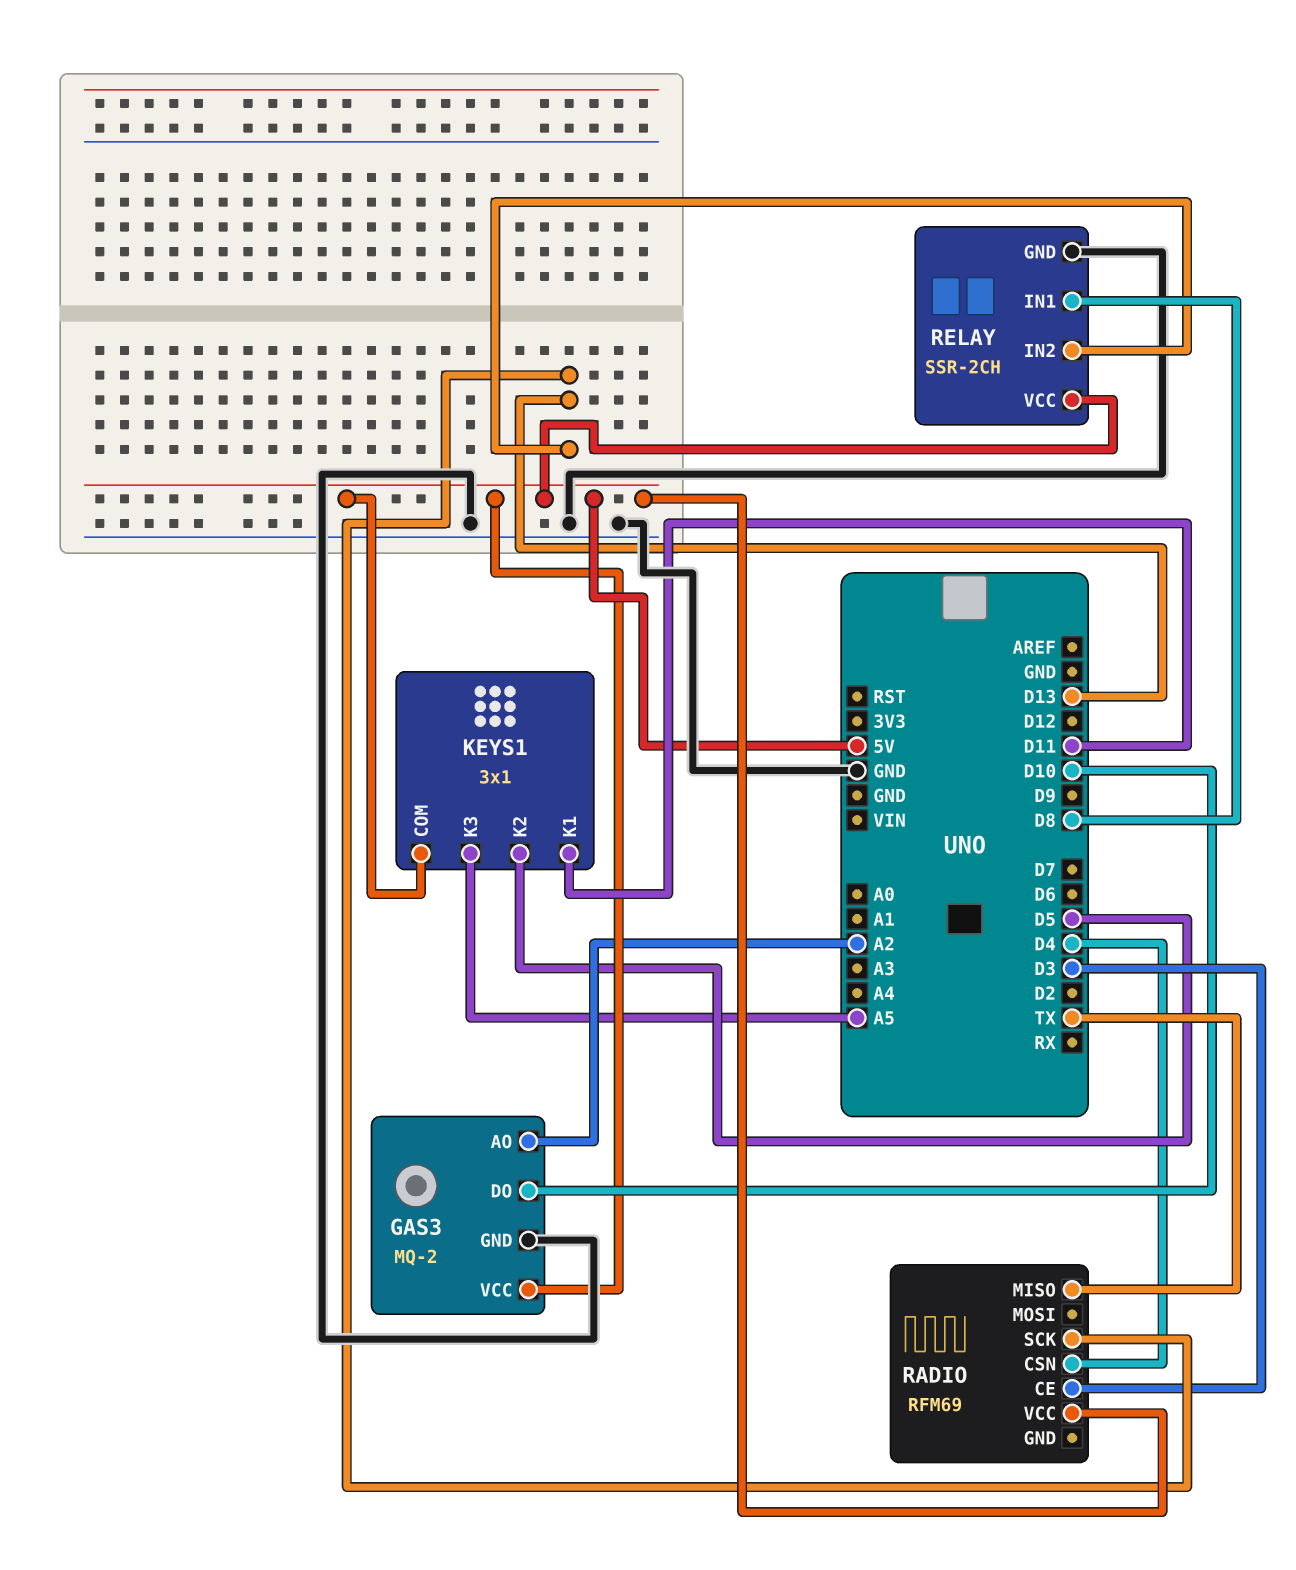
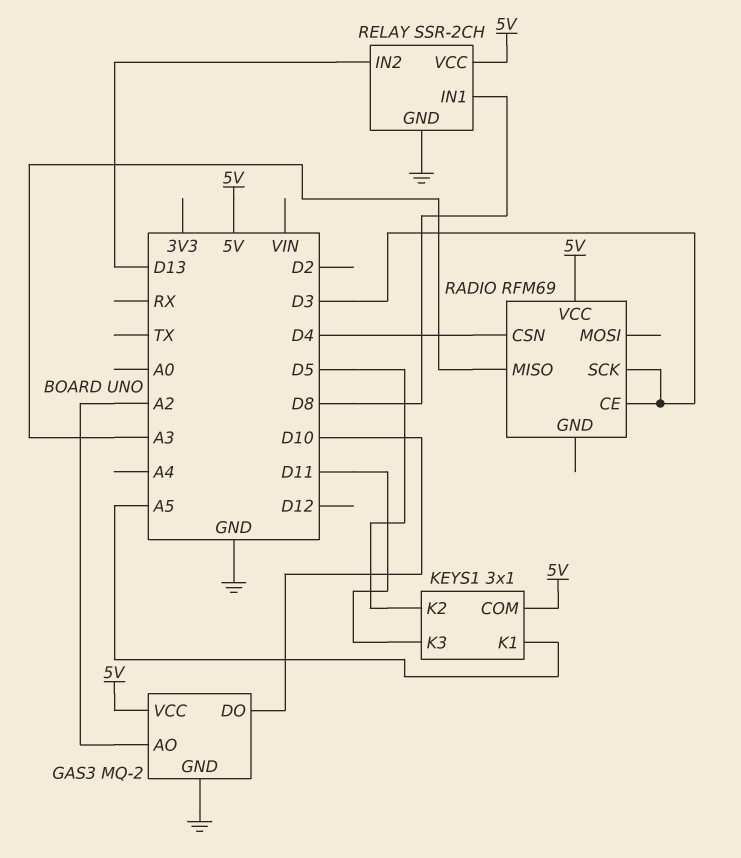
KEYS1 pin K1: D11 -> A5
KEYS1 pin K3: A5 -> D11
RADIO pin MISO: TX -> A3
RADIO pin SCK: D13 -> D3

